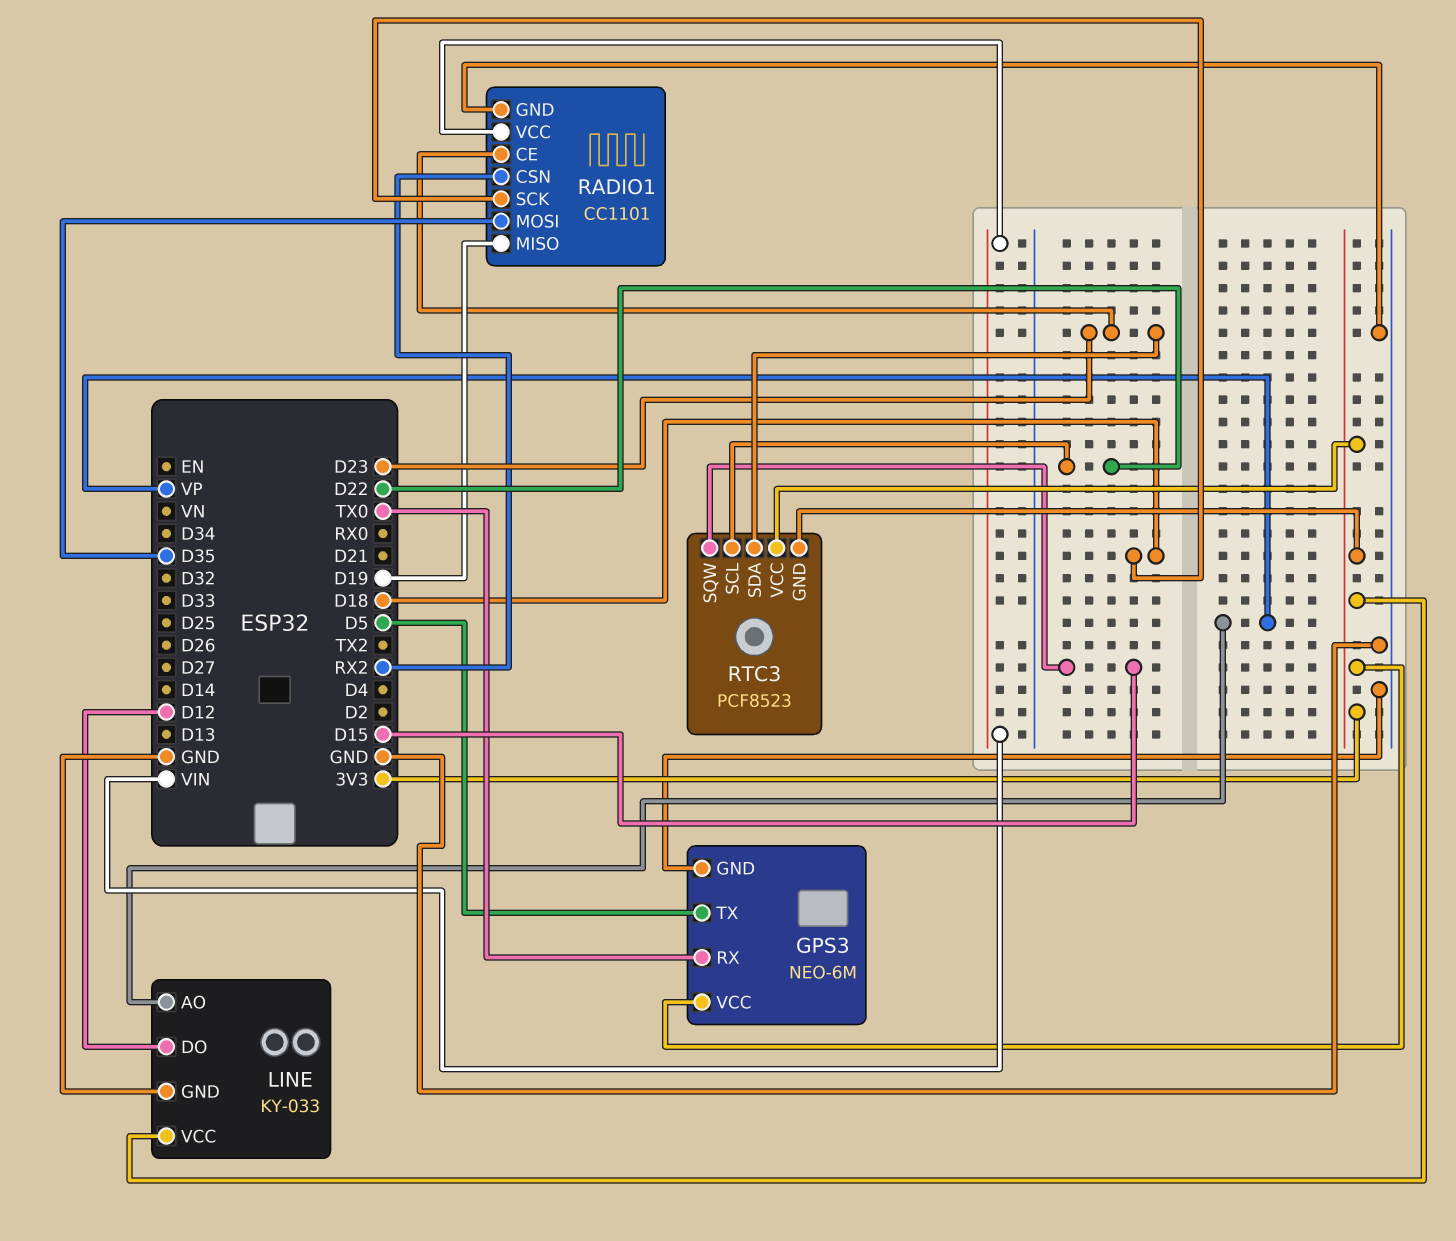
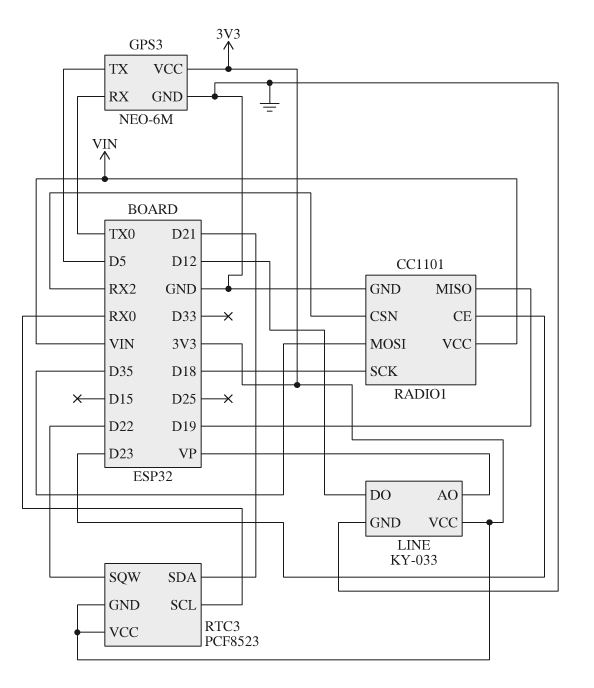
RTC3 pin SCL: D22 -> RX0
RTC3 pin SDA: D23 -> D21
RTC3 pin SQW: D15 -> D22

